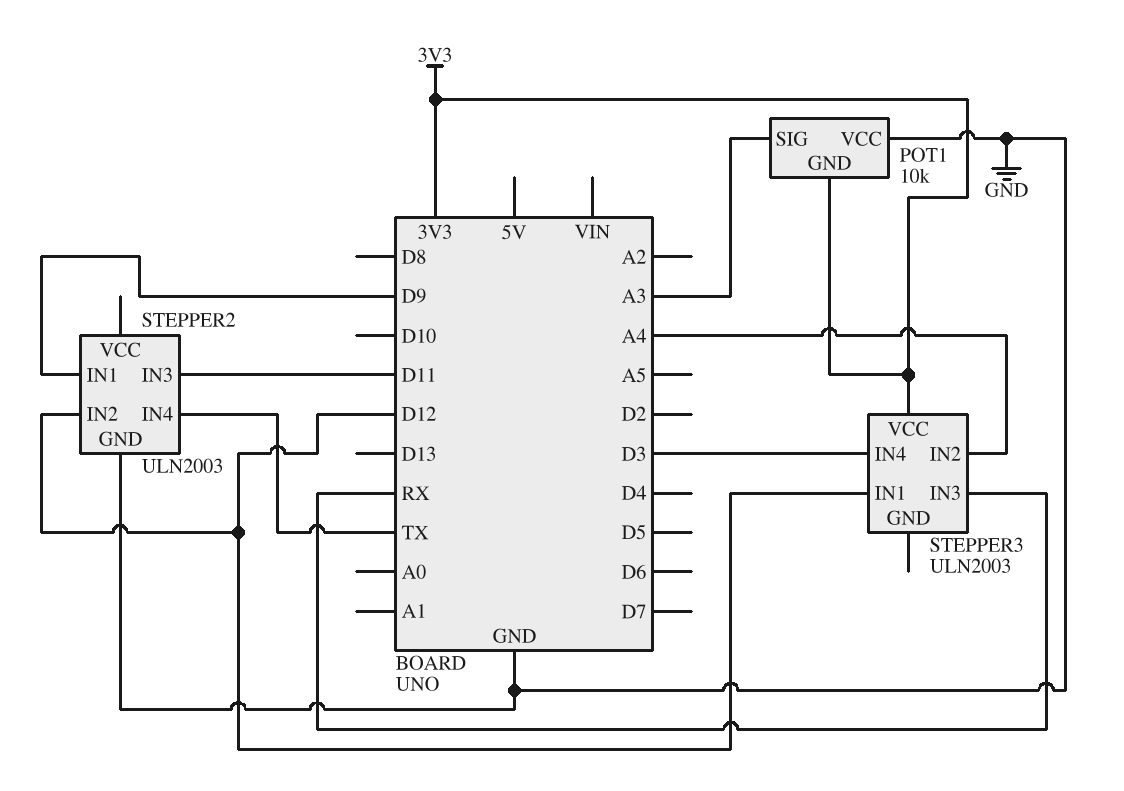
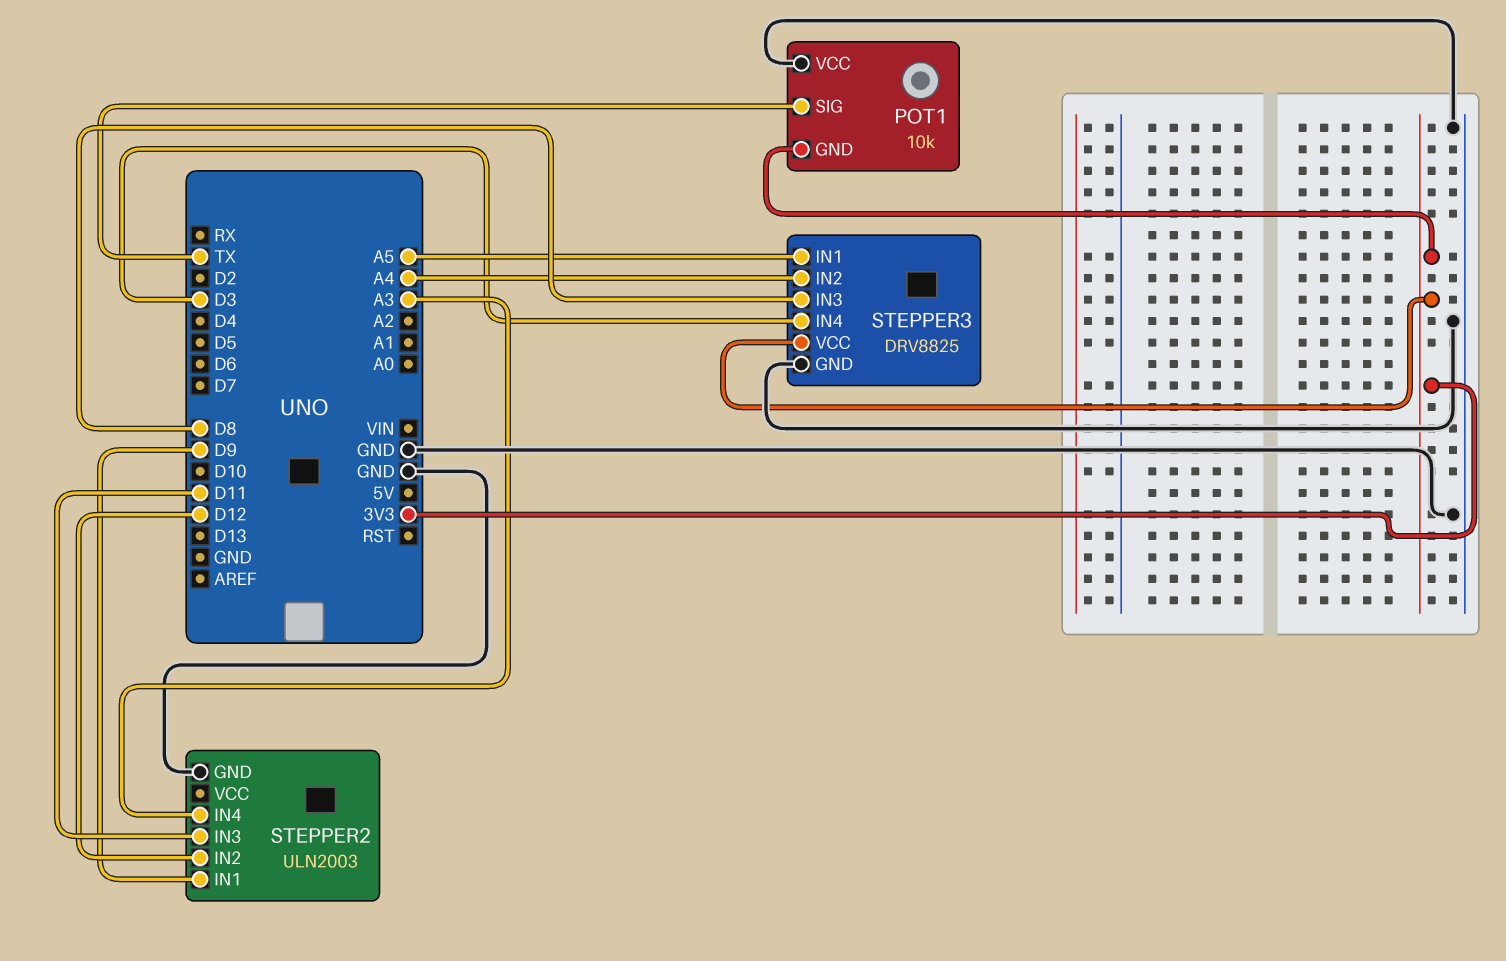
POT1 pin SIG: A3 -> TX
STEPPER2 pin IN4: TX -> A3
STEPPER3: ULN2003 -> DRV8825
STEPPER3 pin GND: none -> GND
STEPPER3 pin IN1: D12 -> A5
STEPPER3 pin IN3: RX -> D8

